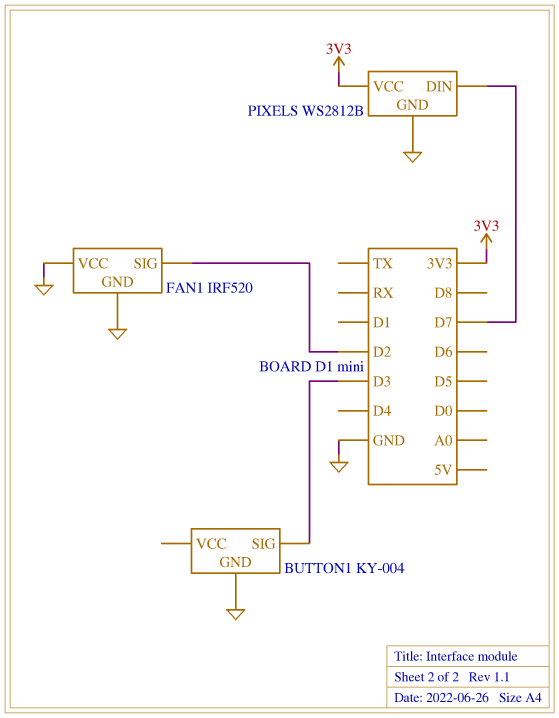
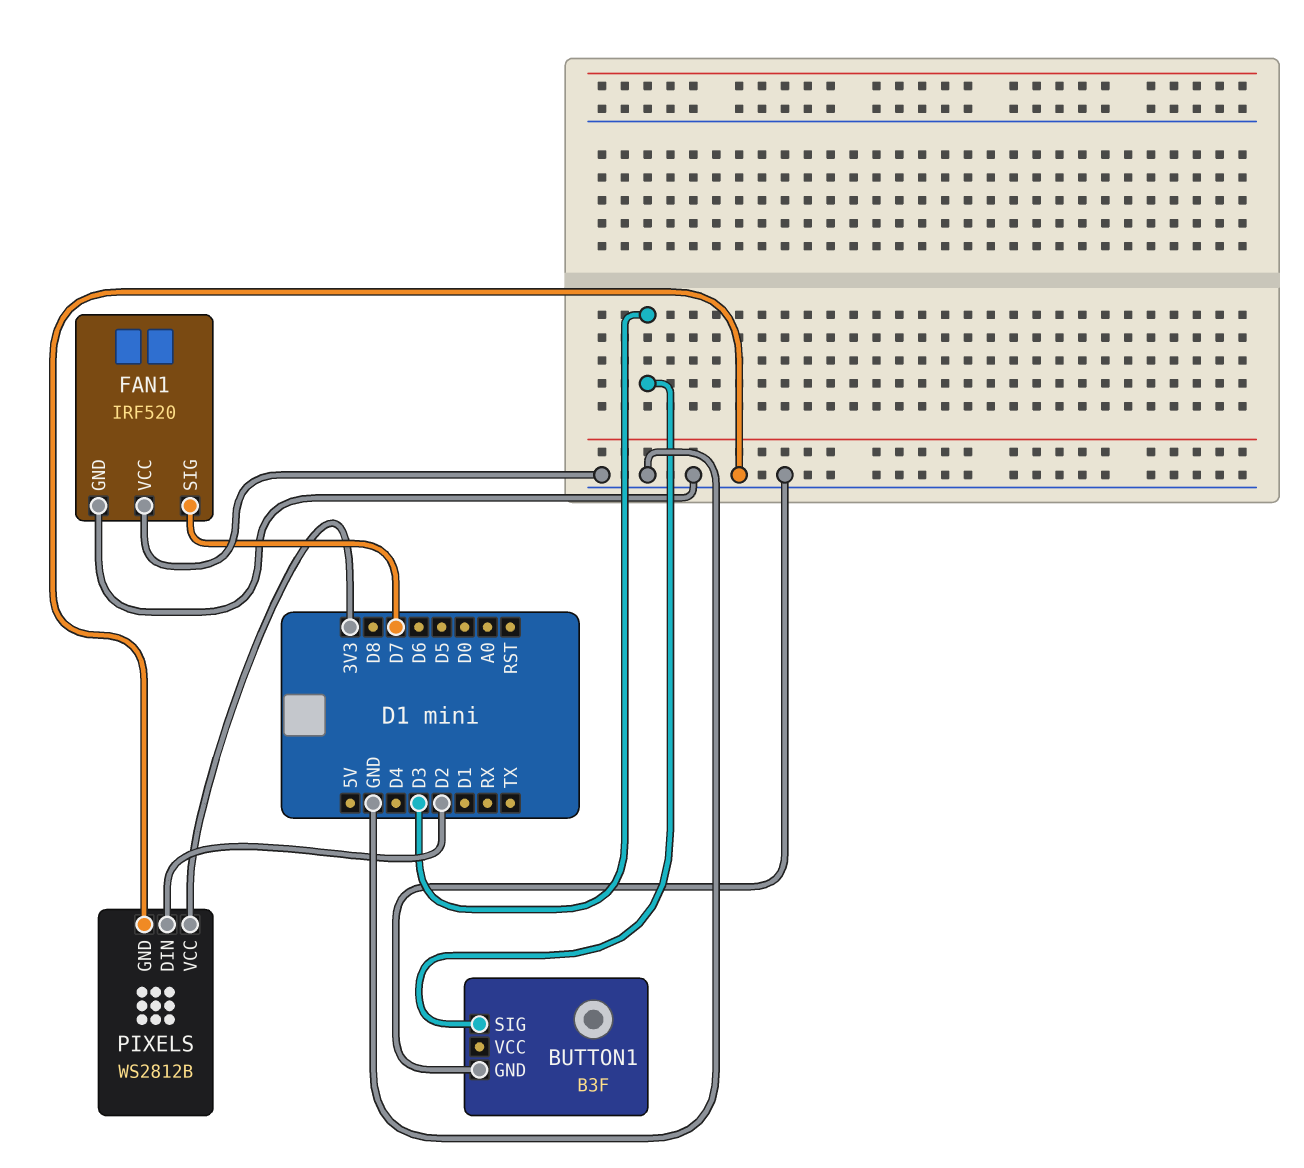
BUTTON1: KY-004 -> B3F
FAN1 pin SIG: D2 -> D7
PIXELS pin DIN: D7 -> D2

